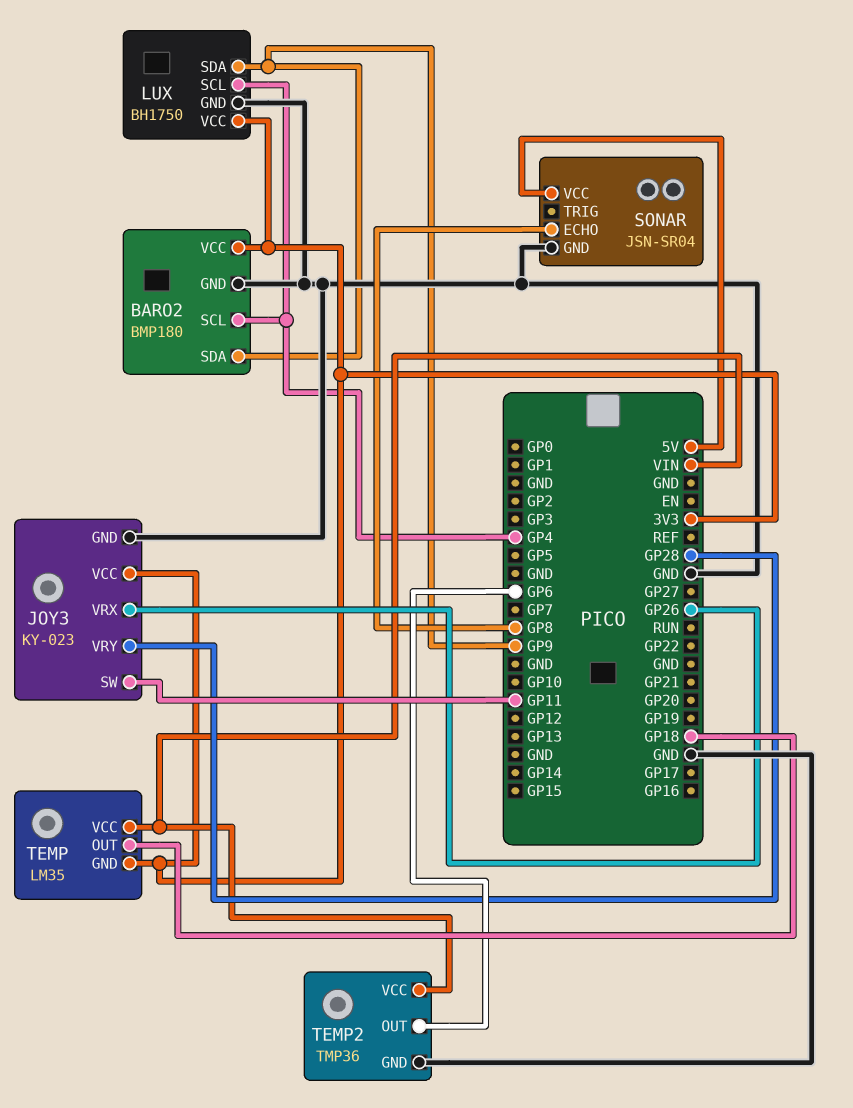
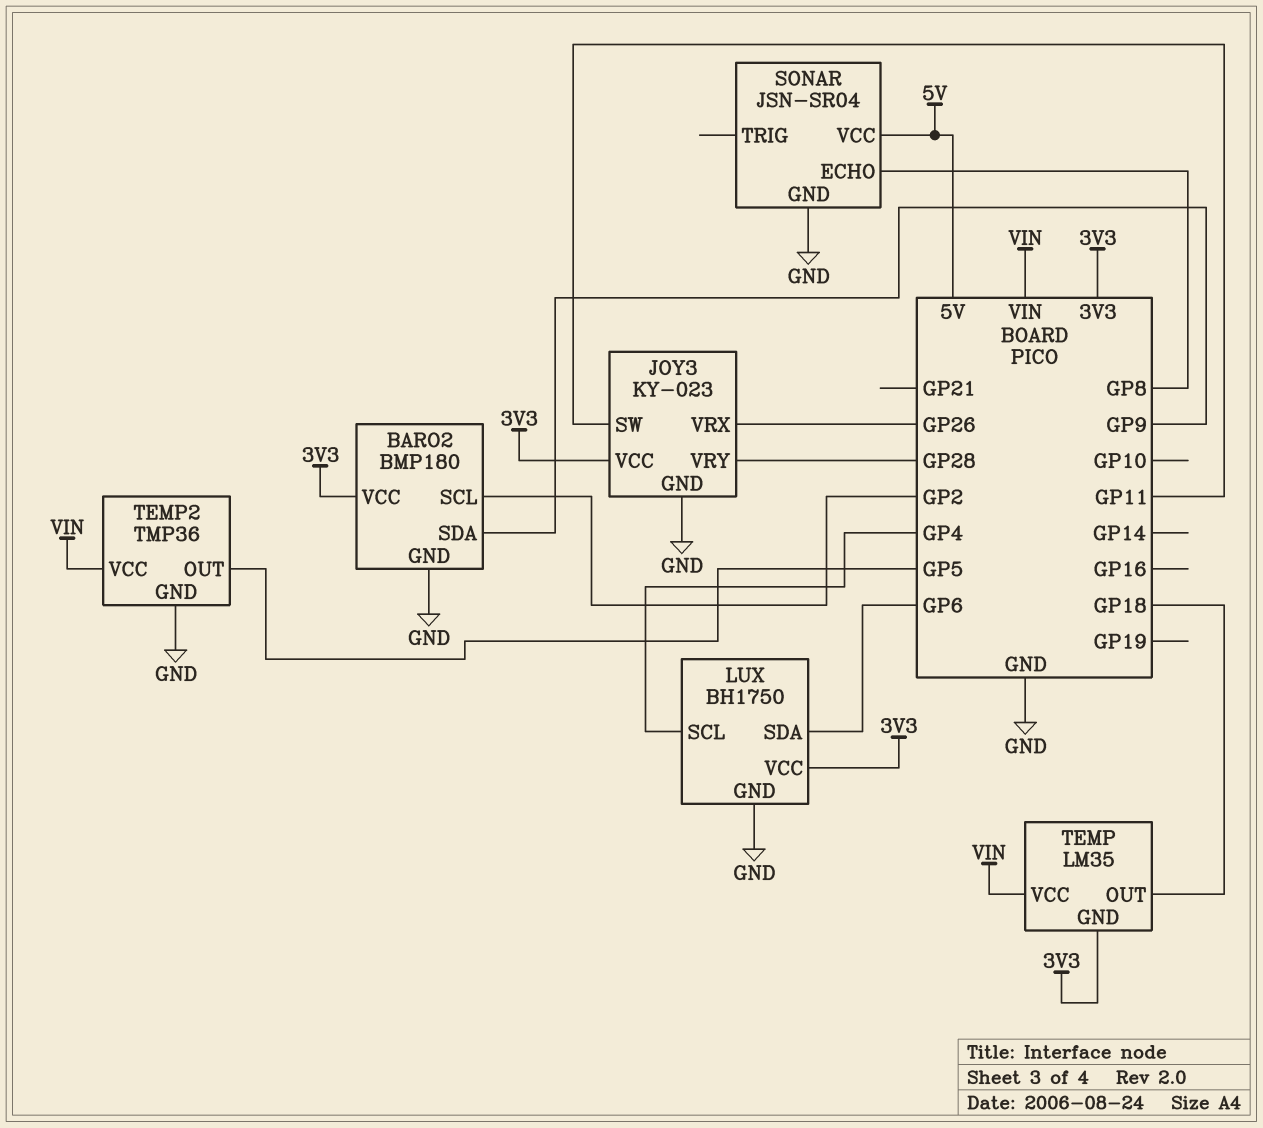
BARO2 pin SCL: GP4 -> GP2
LUX pin SDA: GP9 -> GP6
TEMP2 pin OUT: GP6 -> GP5

